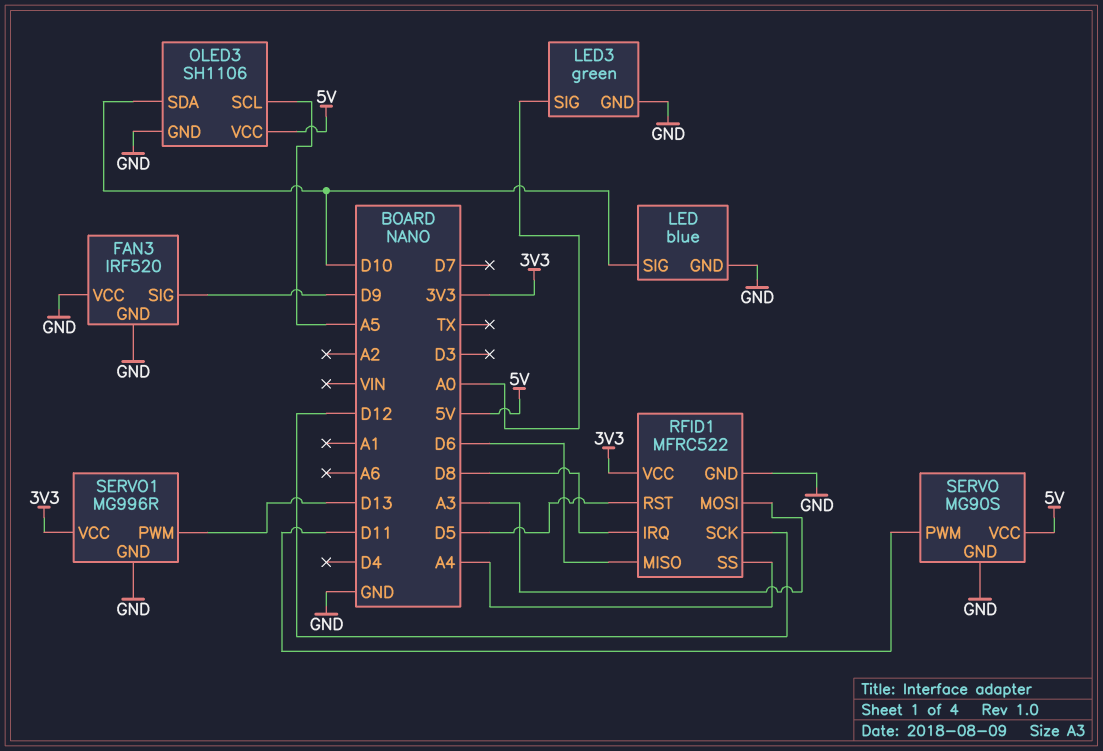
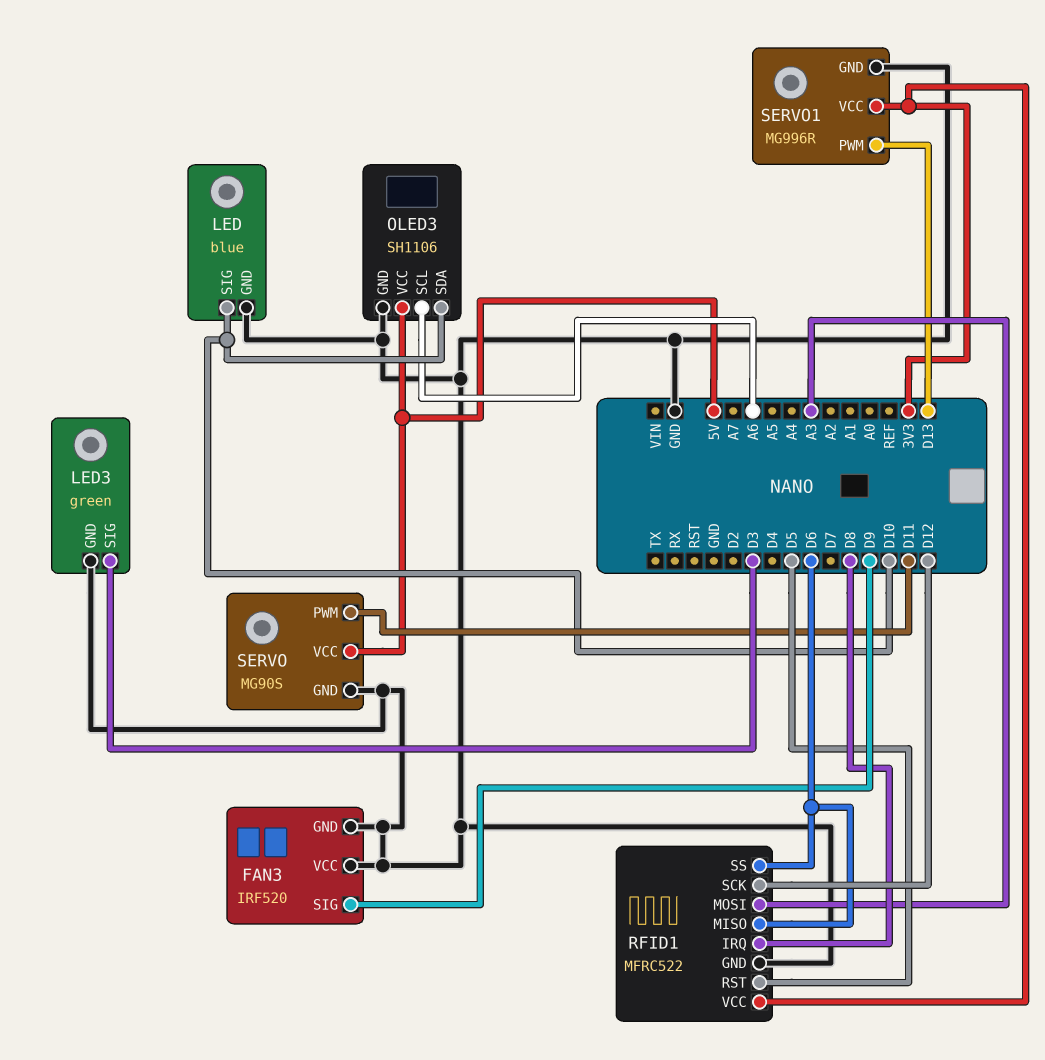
LED3 pin SIG: A0 -> D3
OLED3 pin SCL: A5 -> A6
RFID1 pin SS: A4 -> D6

